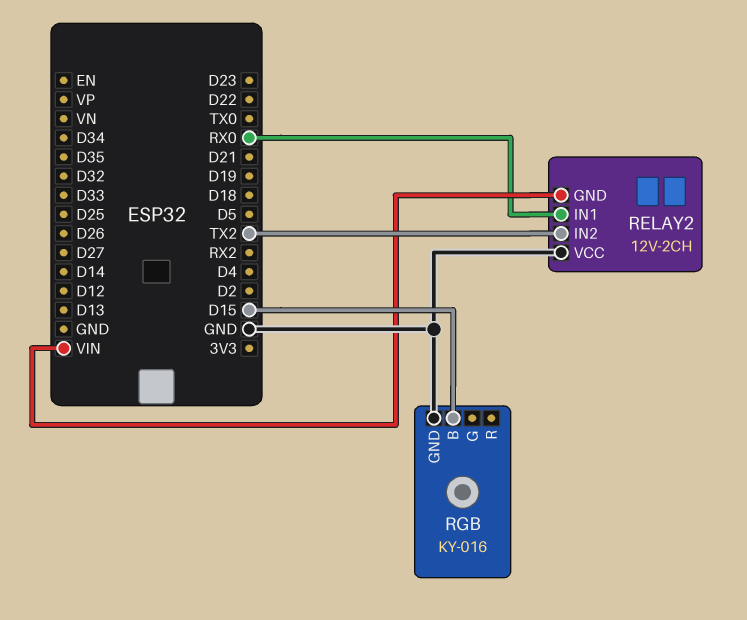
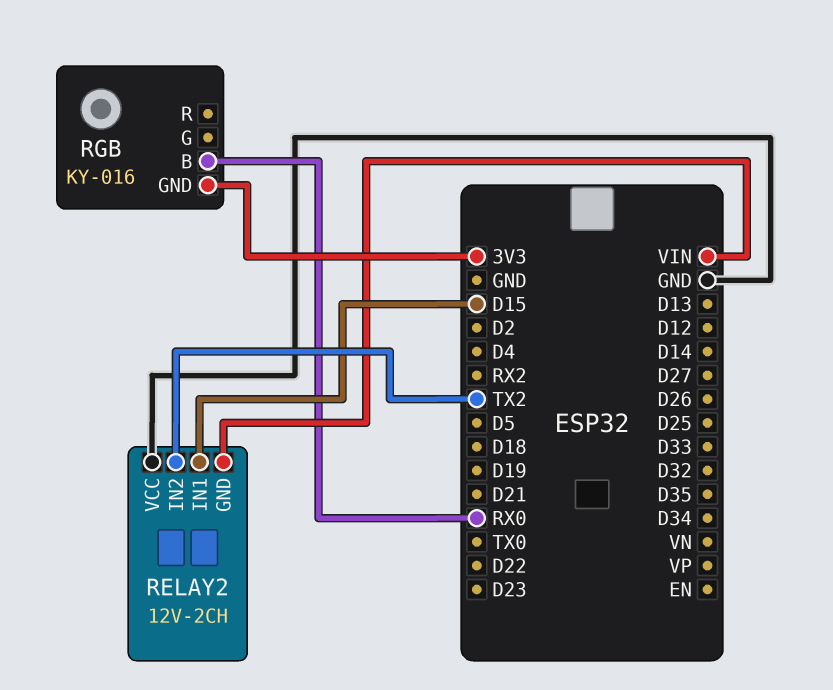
RELAY2 pin IN1: RX0 -> D15
RGB pin B: D15 -> RX0
RGB pin GND: GND -> 3V3

